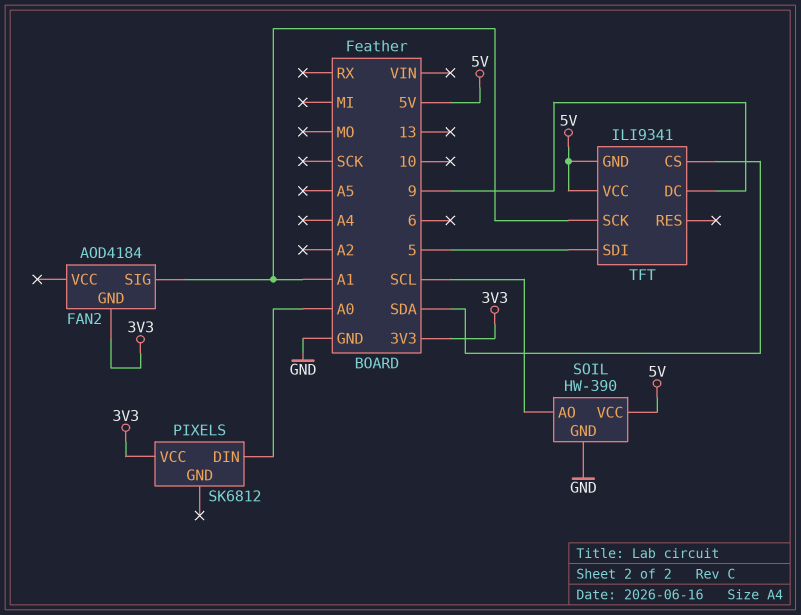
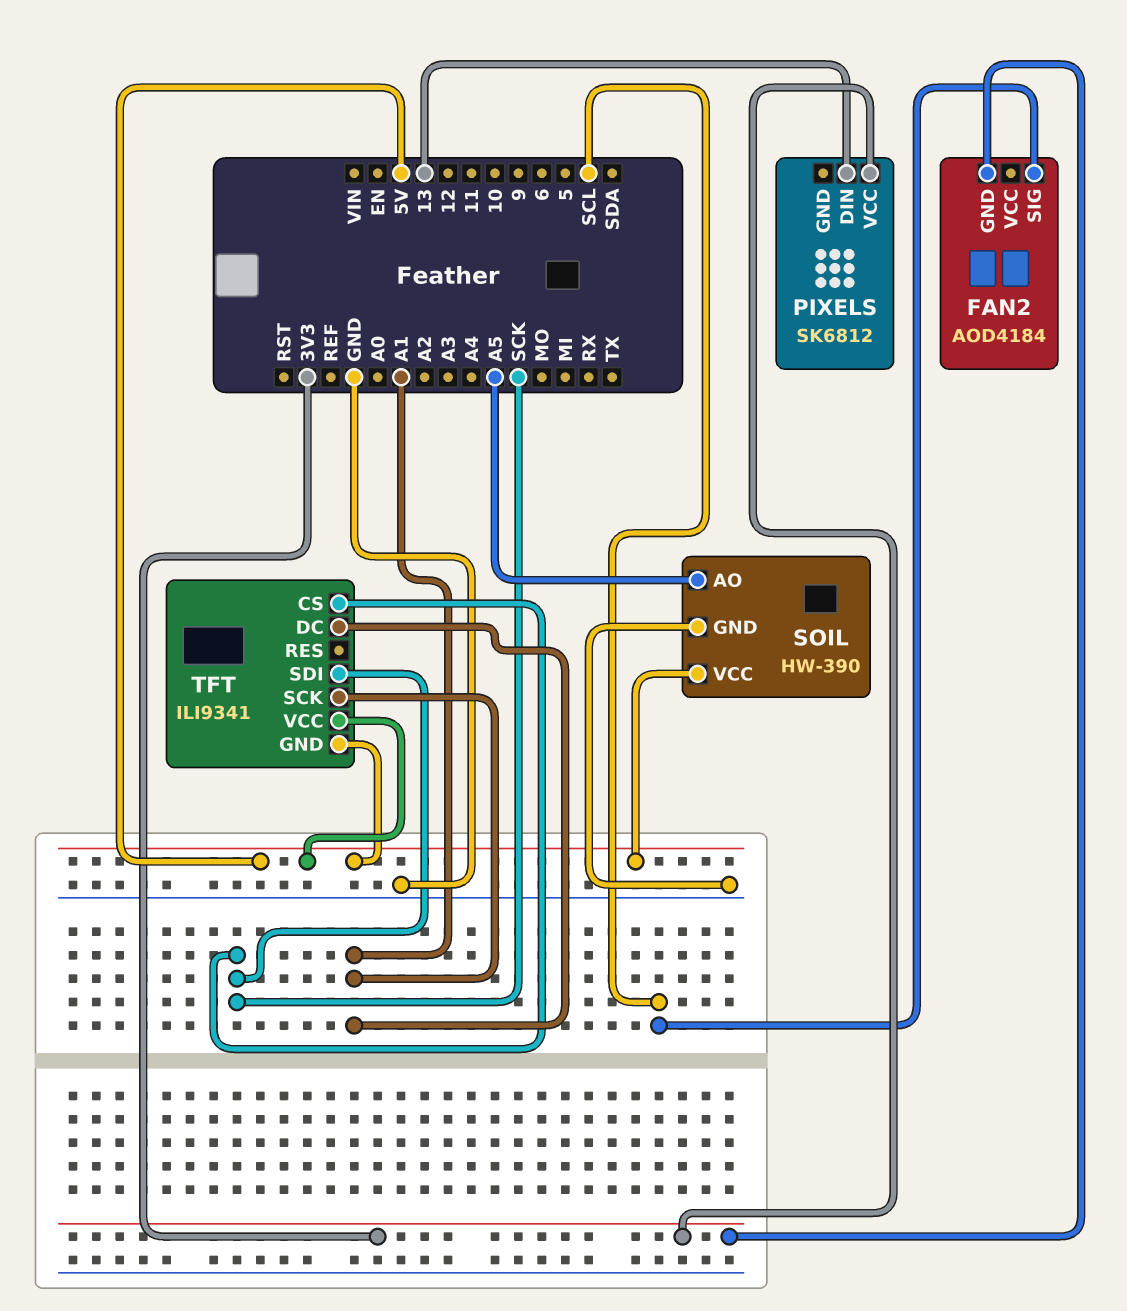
FAN2 pin SIG: A1 -> SCL
PIXELS pin DIN: A0 -> 13
SOIL pin AO: SCL -> A5
TFT pin CS: SDA -> SCK
TFT pin DC: 9 -> A1
TFT pin SDI: 5 -> SCK

